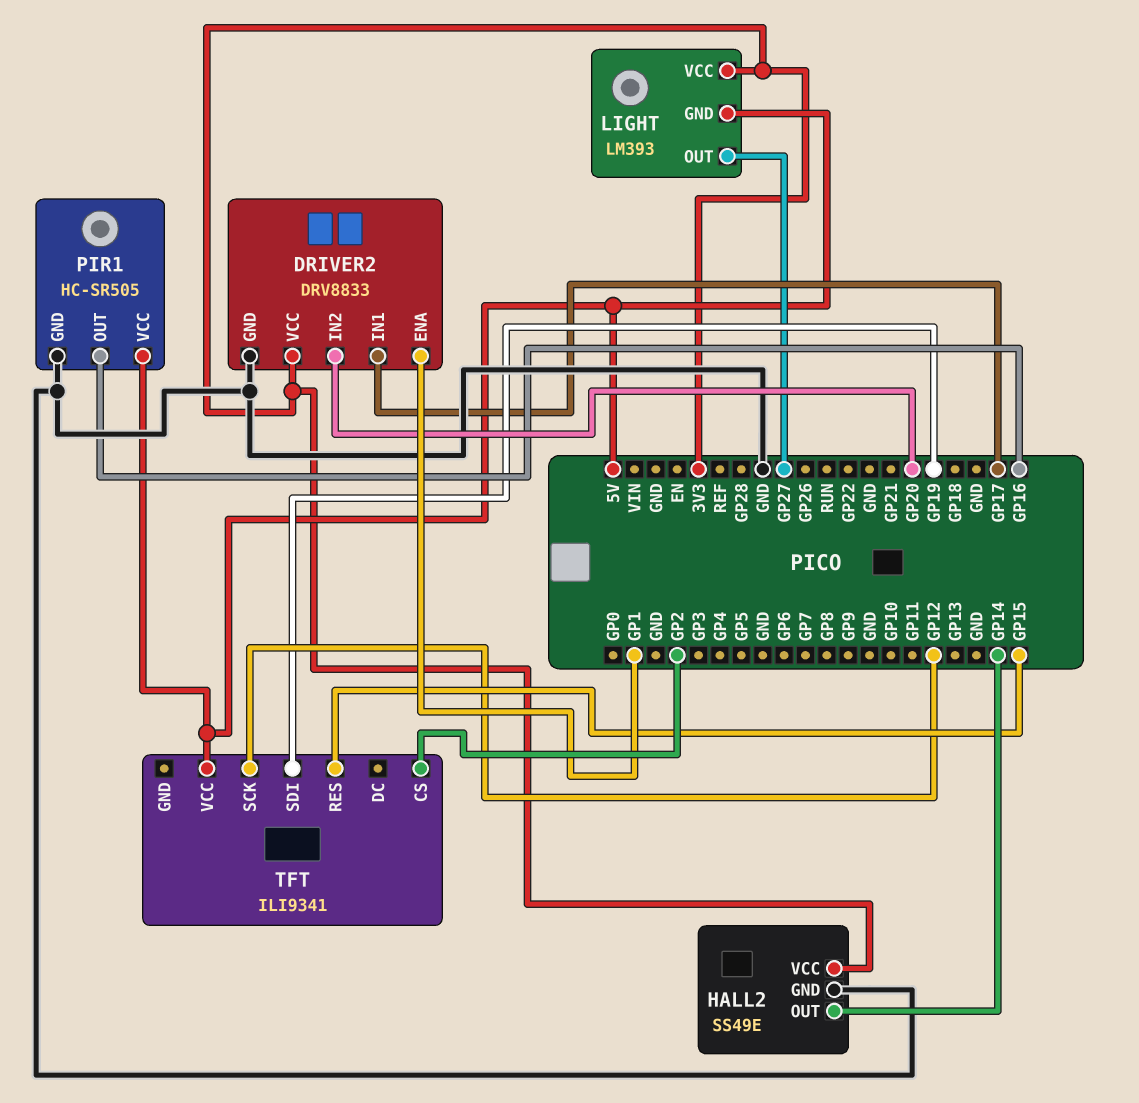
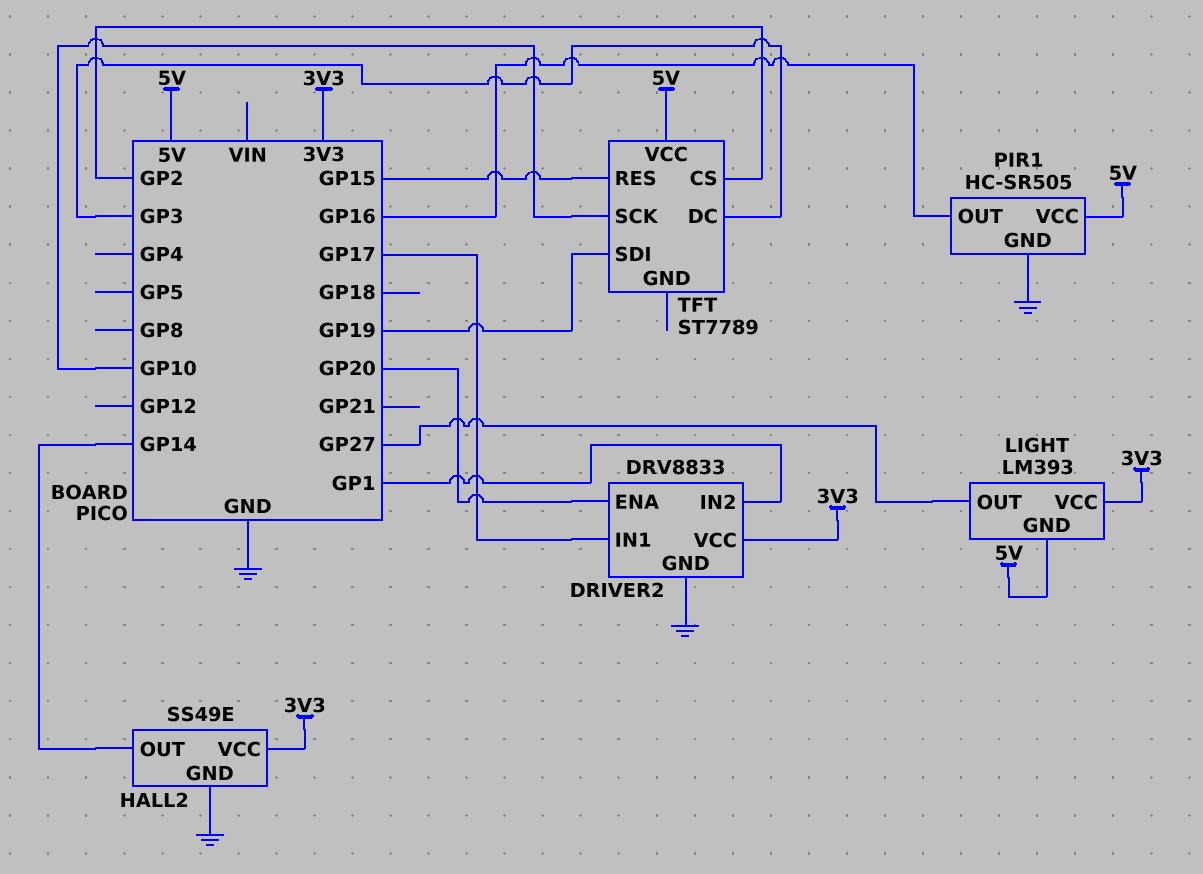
DRIVER2 pin ENA: GP1 -> GP20
DRIVER2 pin IN2: GP20 -> GP1
TFT: ILI9341 -> ST7789
TFT pin DC: none -> GP3
TFT pin SCK: GP12 -> GP10

